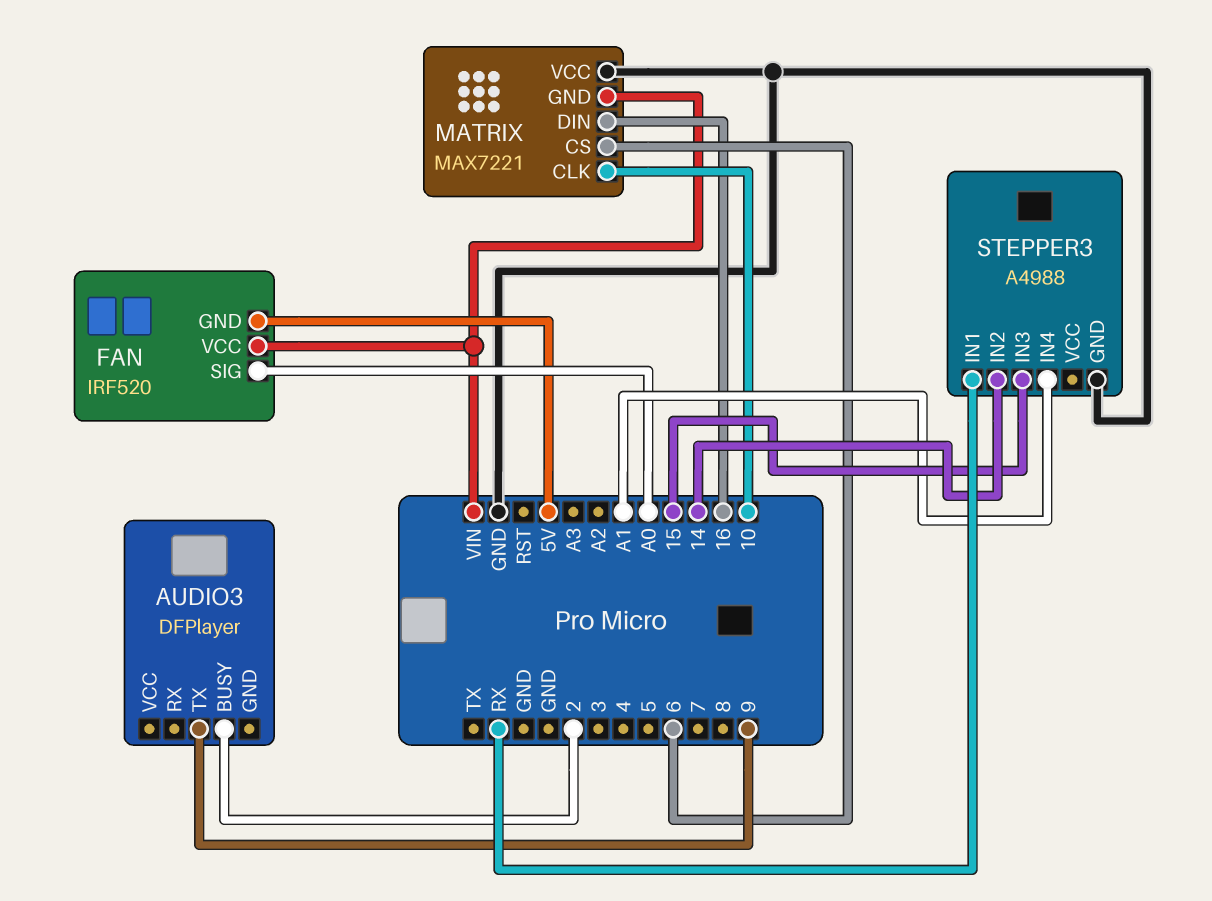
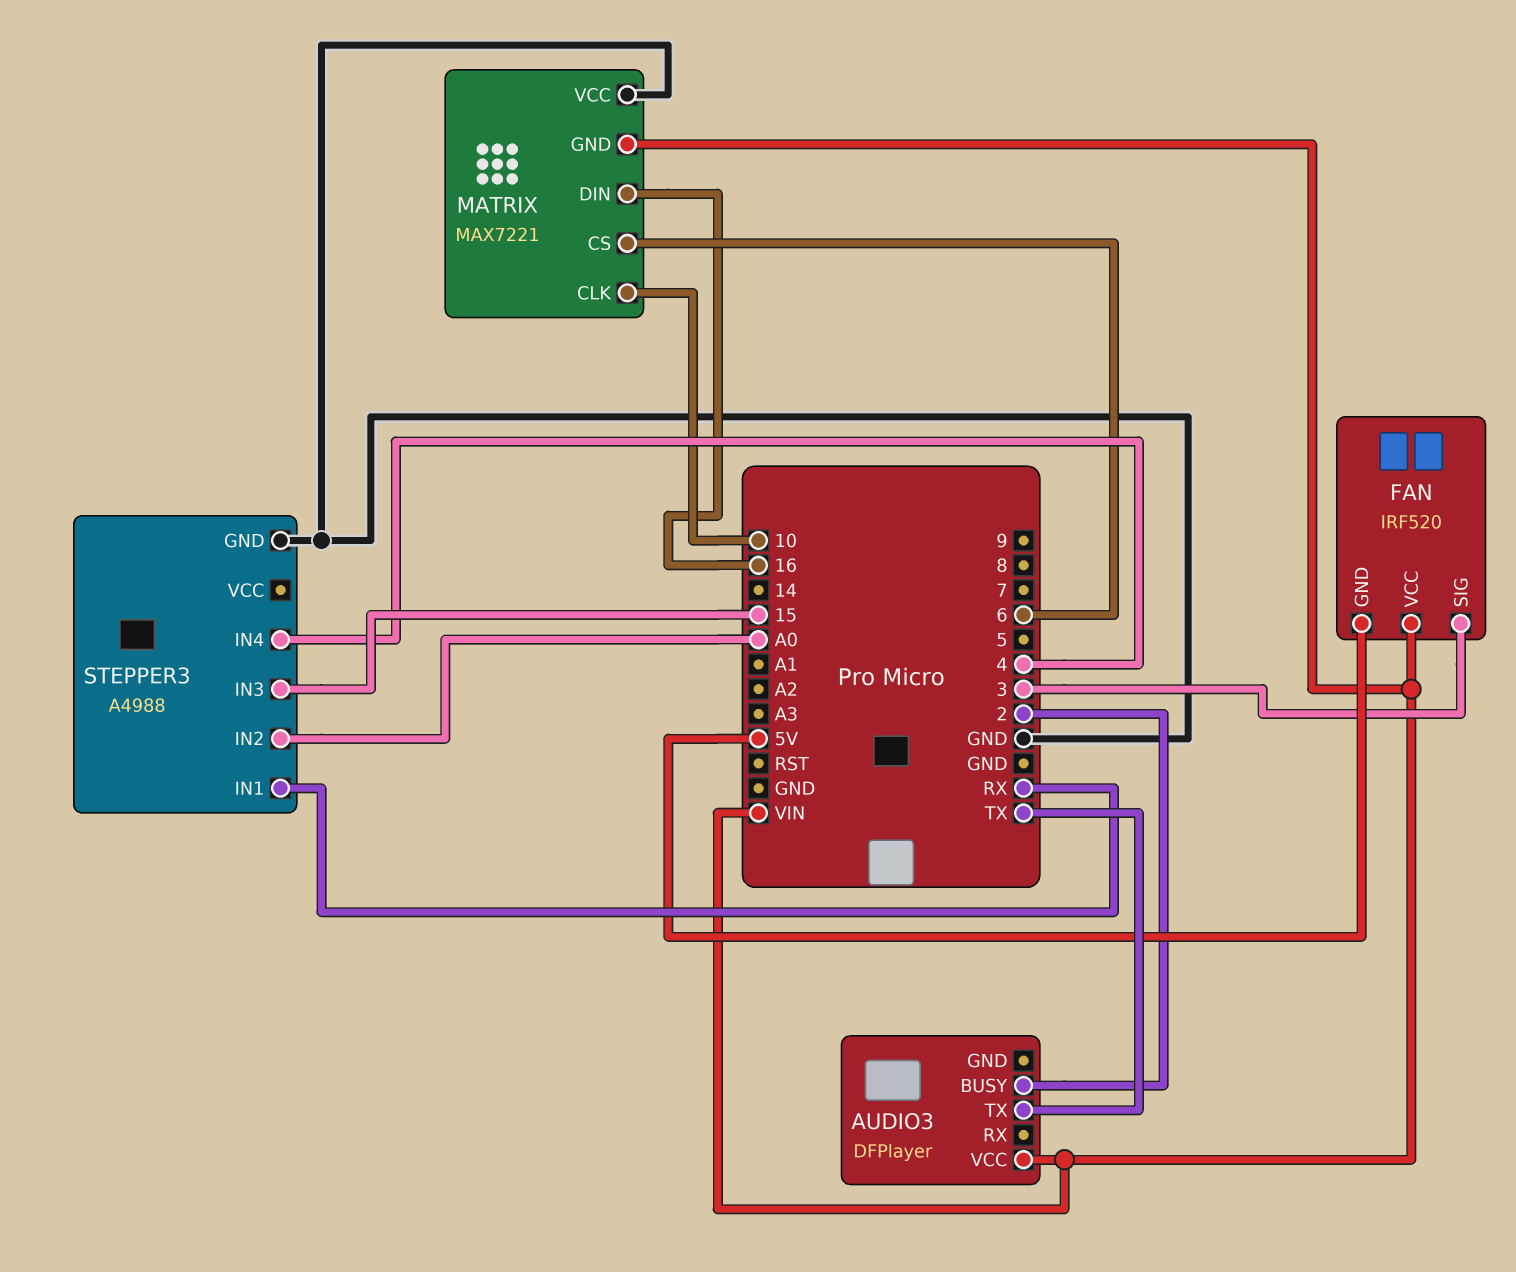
AUDIO3 pin TX: 9 -> TX
AUDIO3 pin VCC: none -> VIN
FAN pin SIG: A0 -> 3
STEPPER3 pin IN2: 14 -> A0
STEPPER3 pin IN4: A1 -> 4

